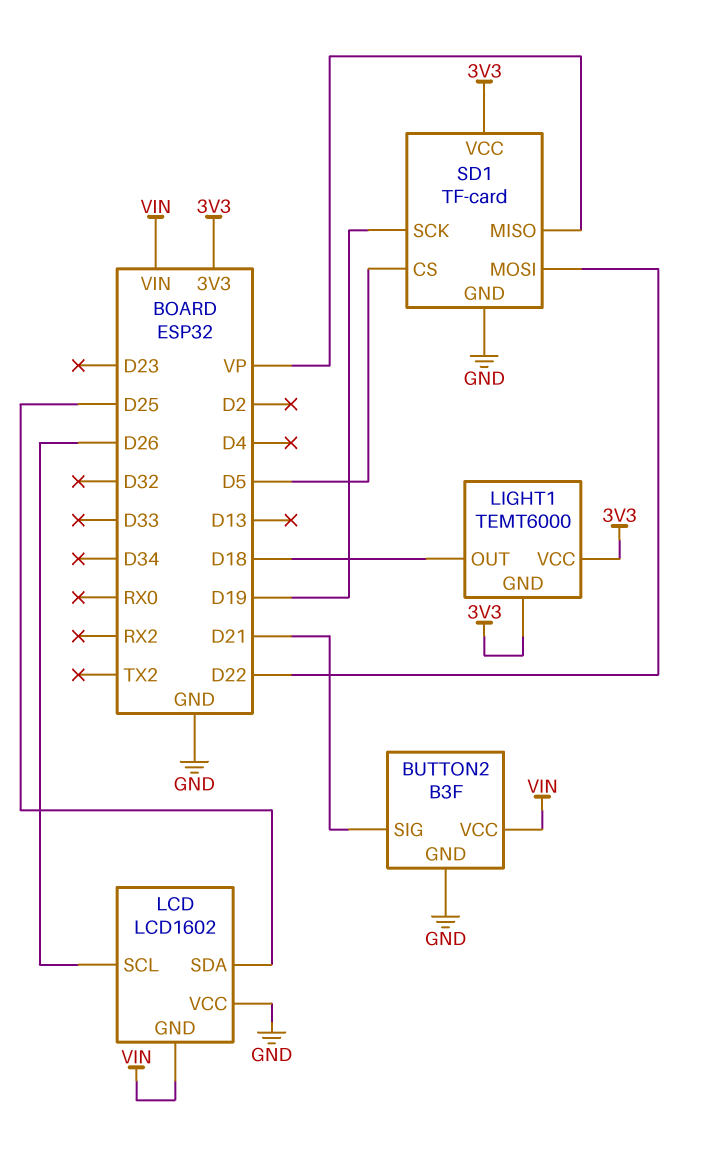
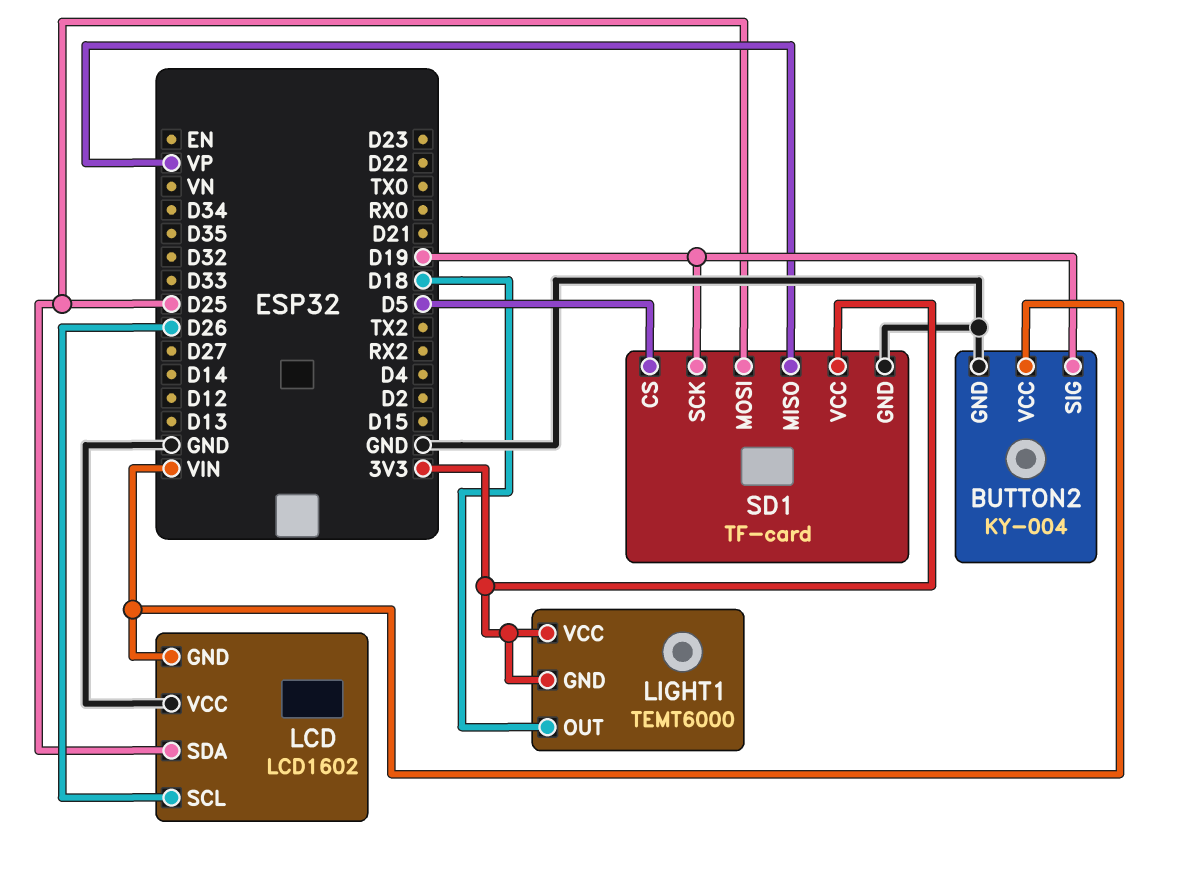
BUTTON2: B3F -> KY-004
BUTTON2 pin SIG: D21 -> D19
SD1 pin MOSI: D22 -> D25

